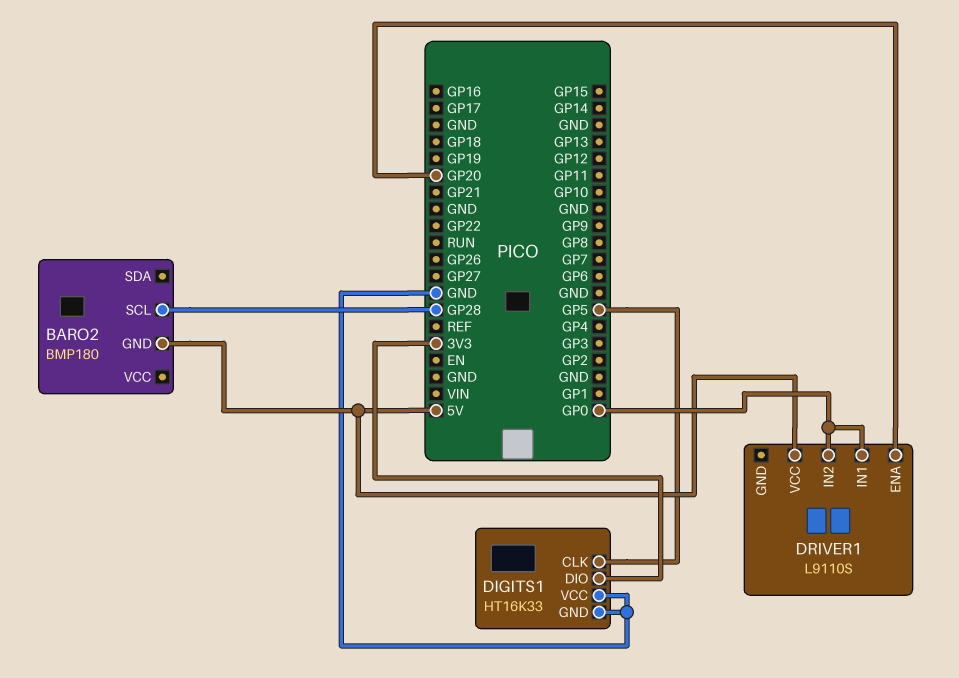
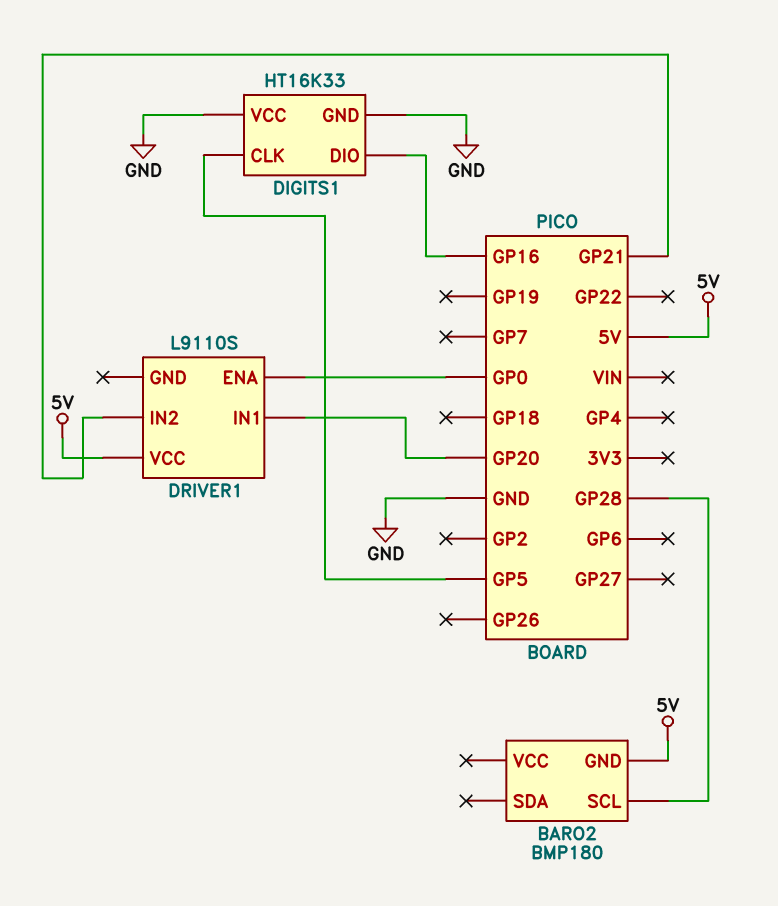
DIGITS1 pin DIO: 3V3 -> GP16
DRIVER1 pin ENA: GP20 -> GP0
DRIVER1 pin IN1: GP0 -> GP20
DRIVER1 pin IN2: GP0 -> GP21

